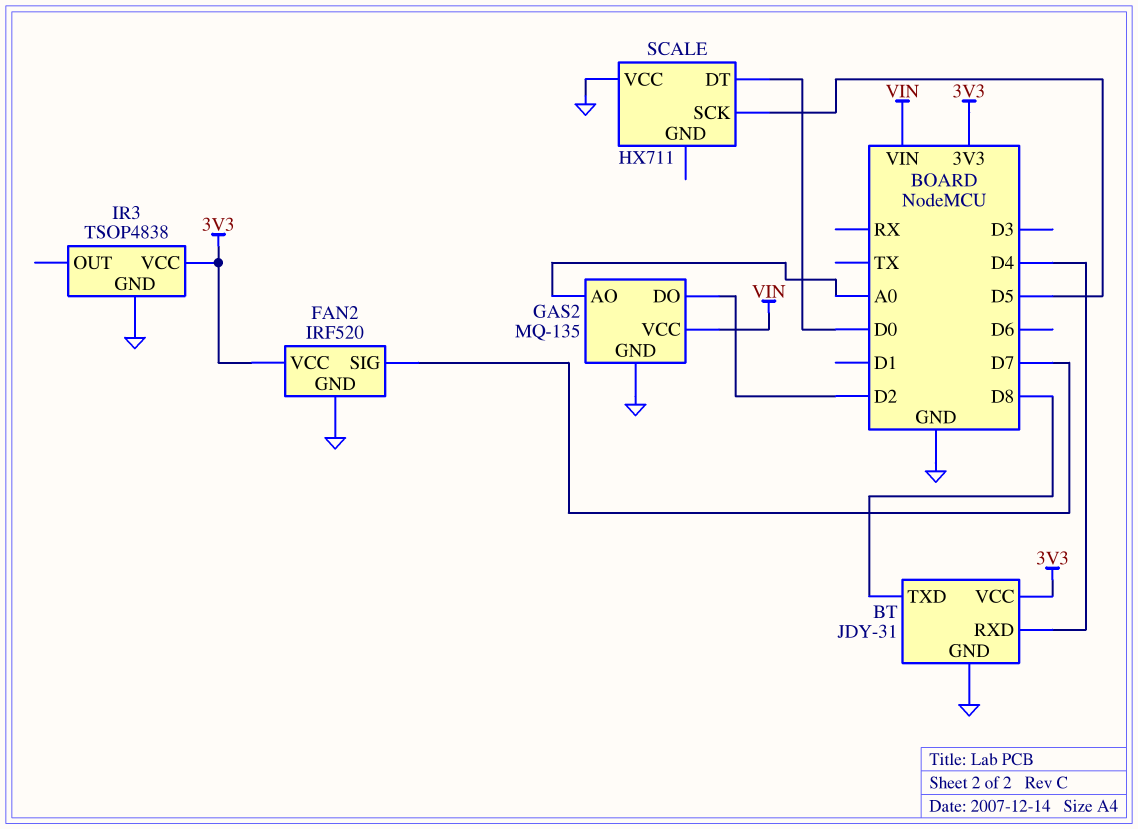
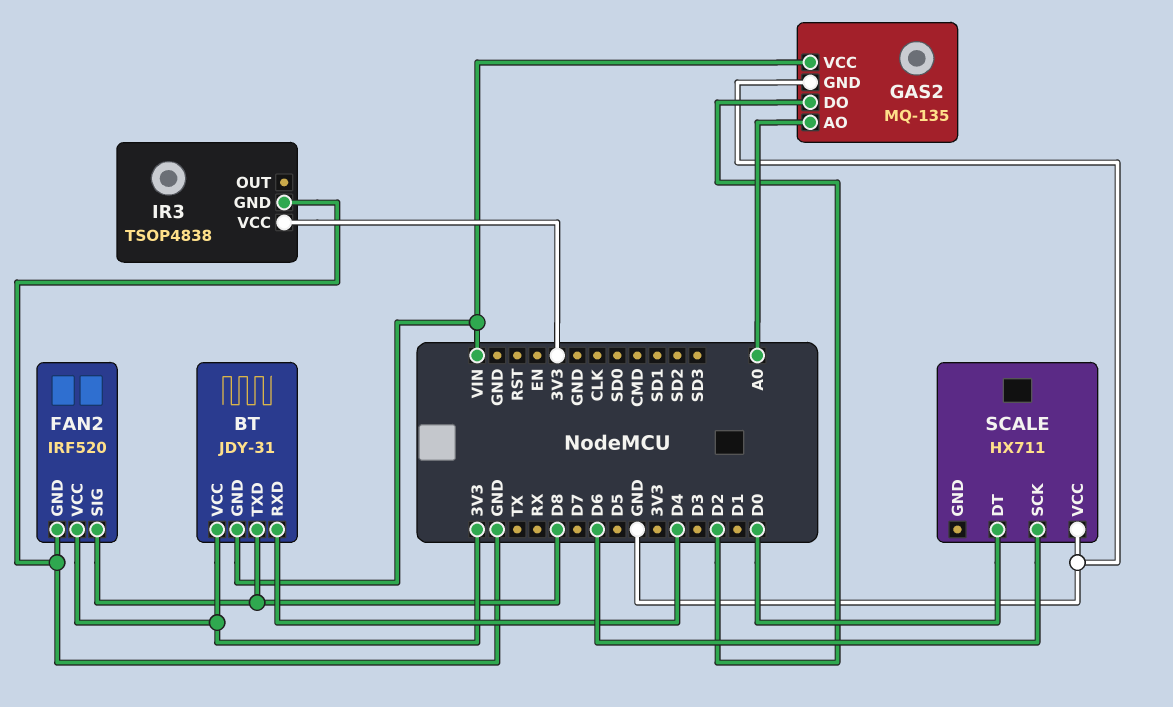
BT pin GND: GND -> VIN
FAN2 pin SIG: D7 -> D8
SCALE pin SCK: D5 -> D6

